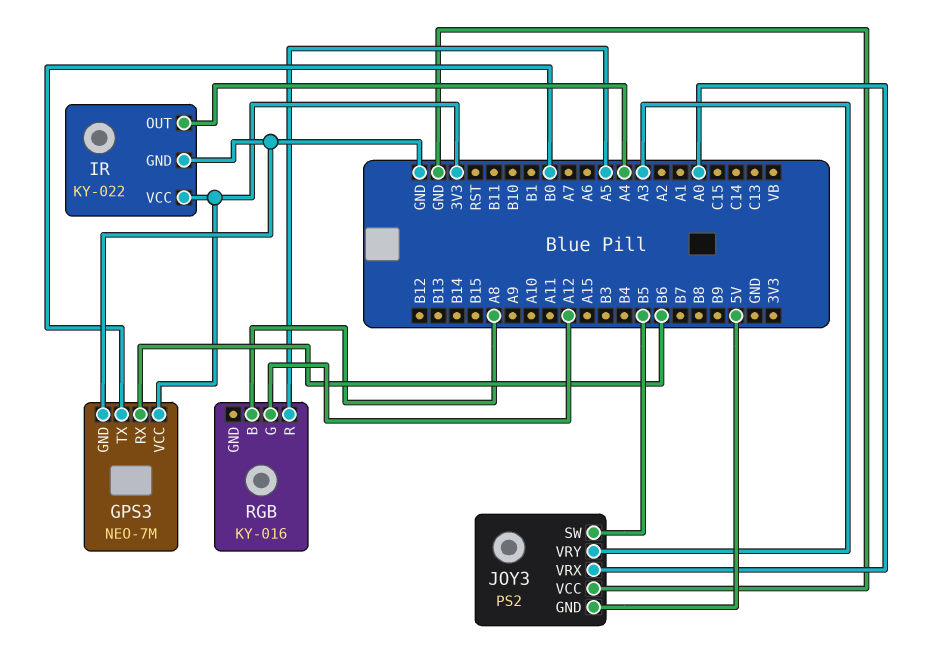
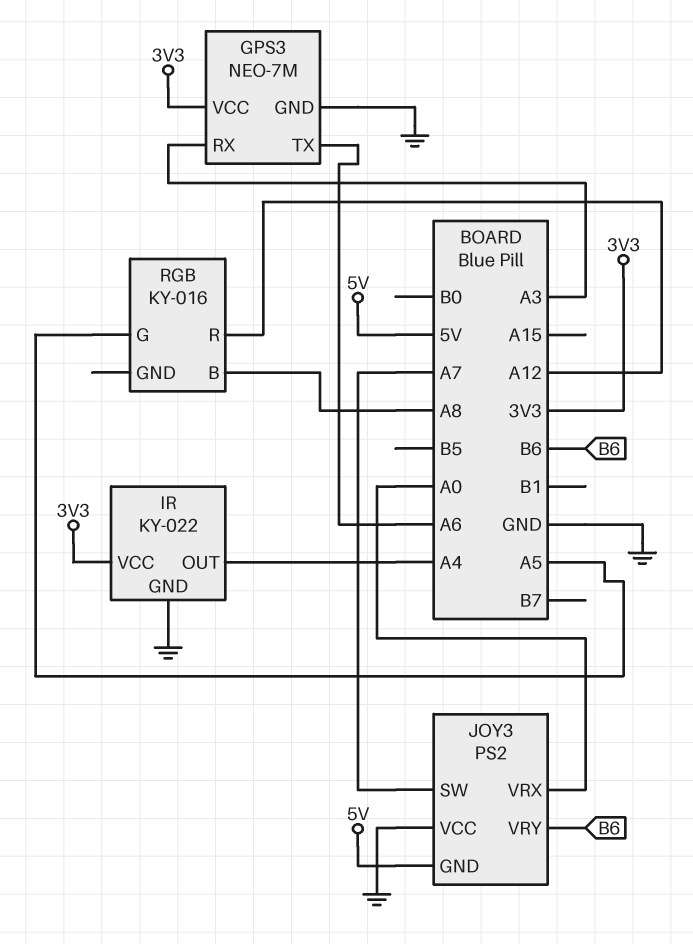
GPS3 pin RX: B6 -> A3
GPS3 pin TX: B0 -> A6
JOY3 pin SW: B5 -> A7
JOY3 pin VRY: A3 -> B6
RGB pin G: A12 -> A5
RGB pin R: A5 -> A12

